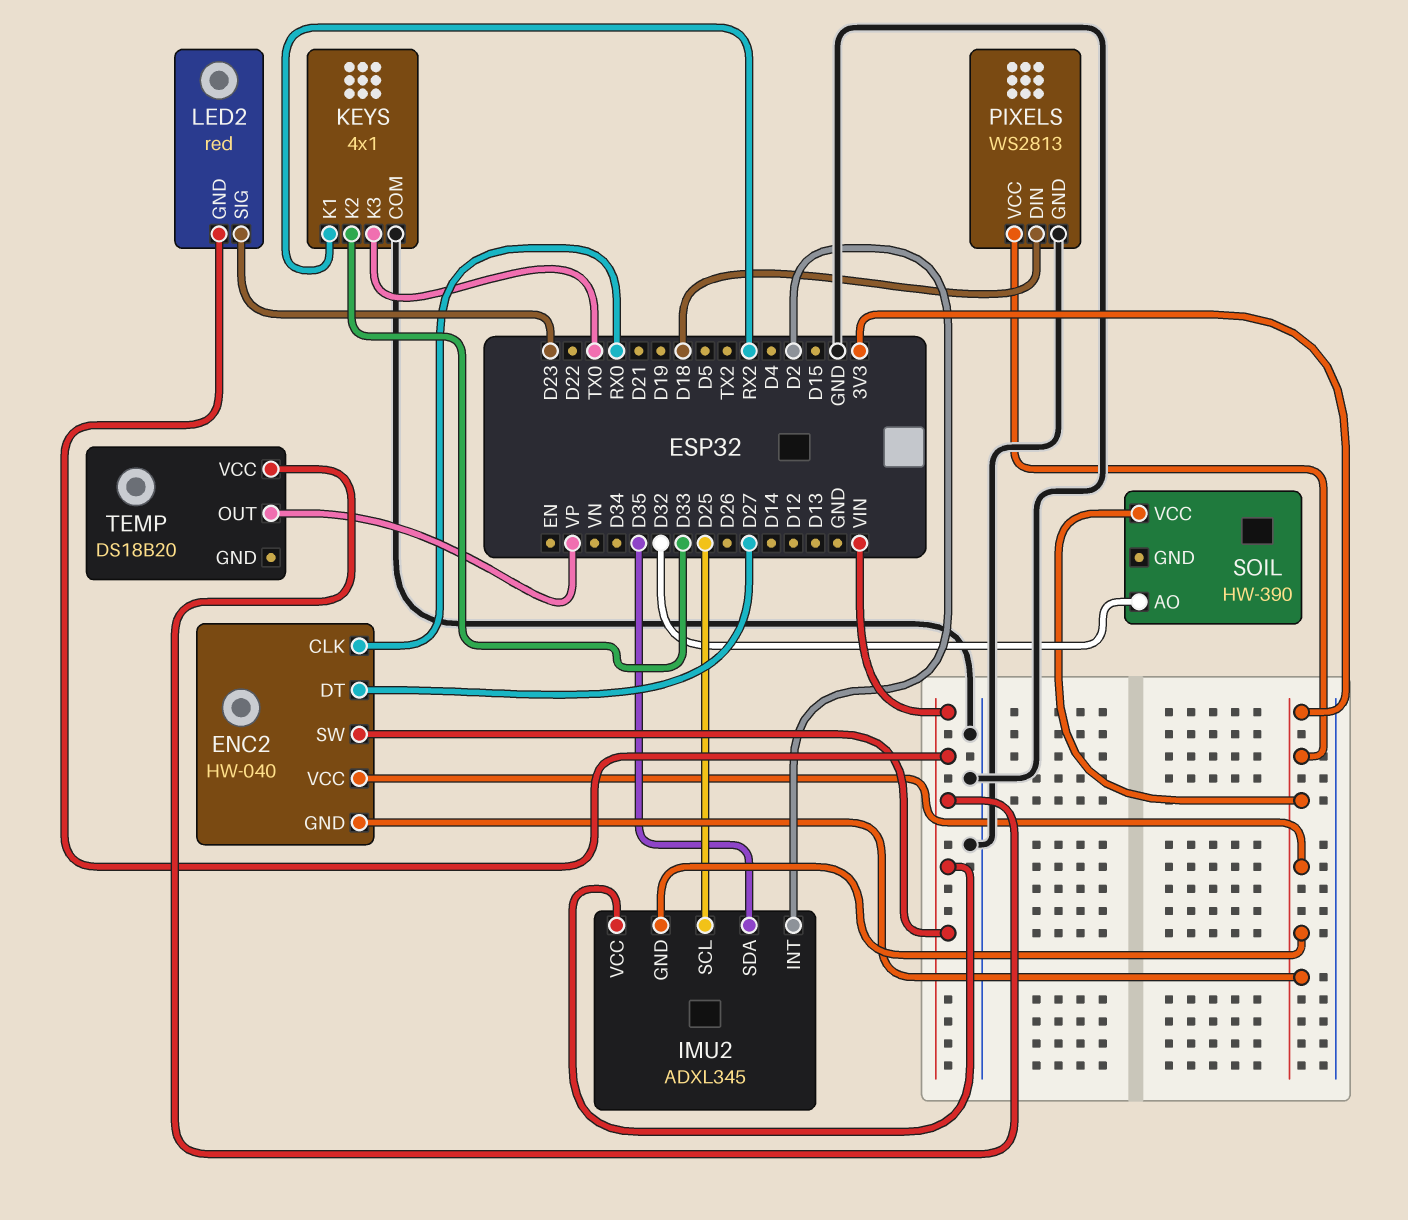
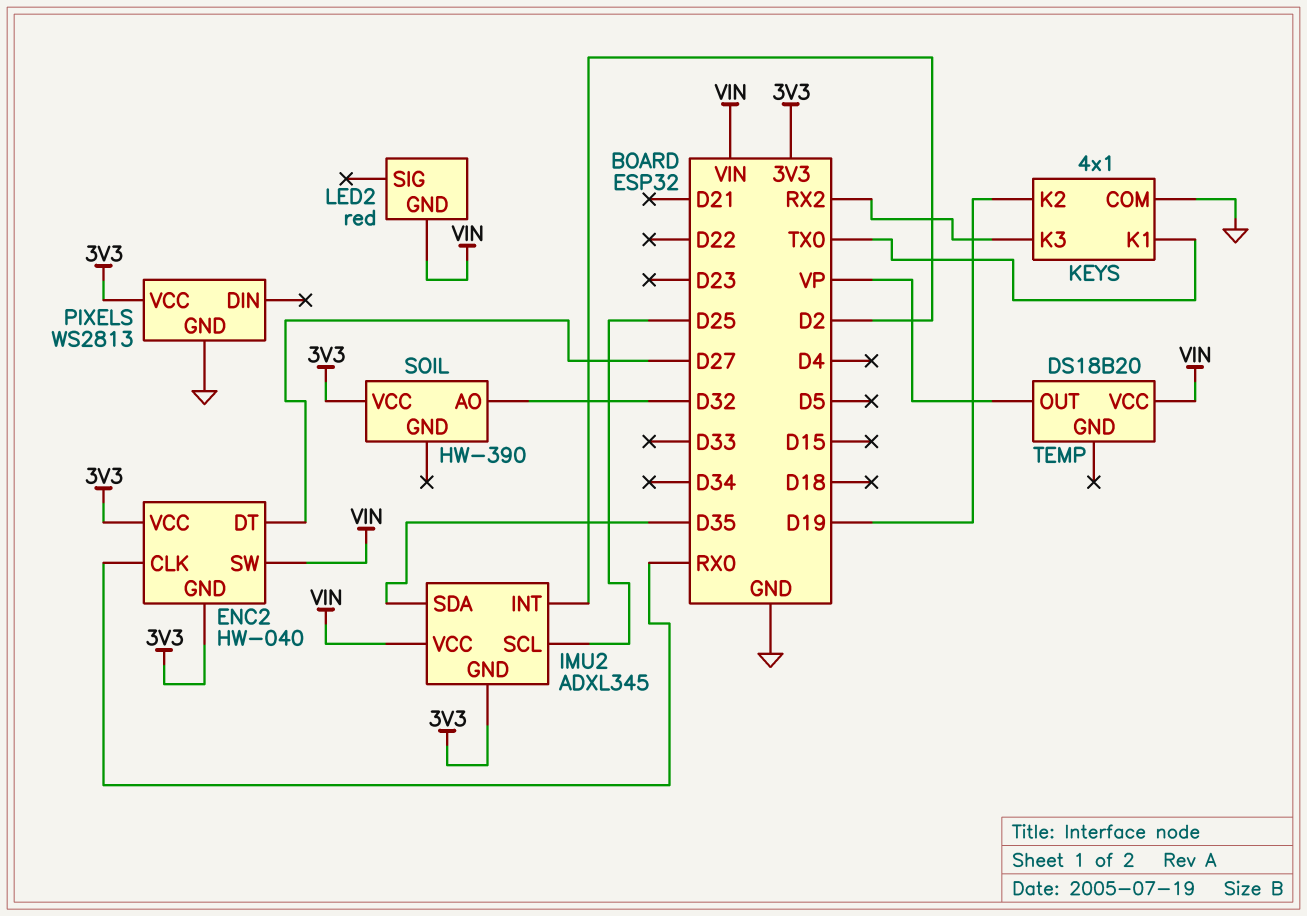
KEYS pin K1: RX2 -> TX0
KEYS pin K2: D33 -> D19
KEYS pin K3: TX0 -> RX2
LED2 pin SIG: D23 -> none
PIXELS pin DIN: D18 -> none

